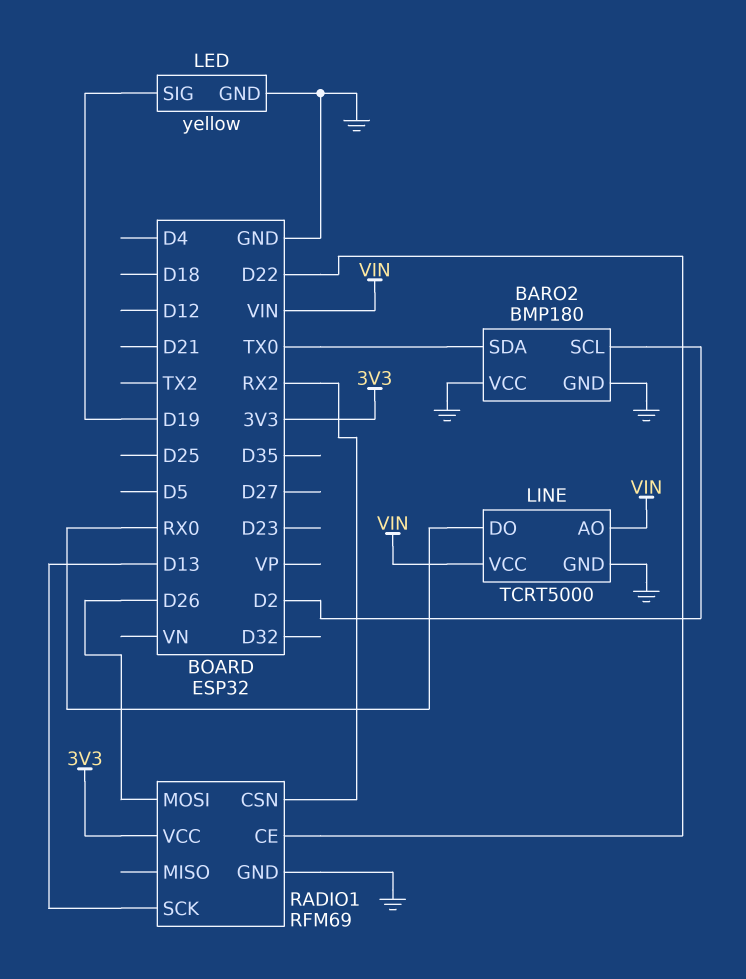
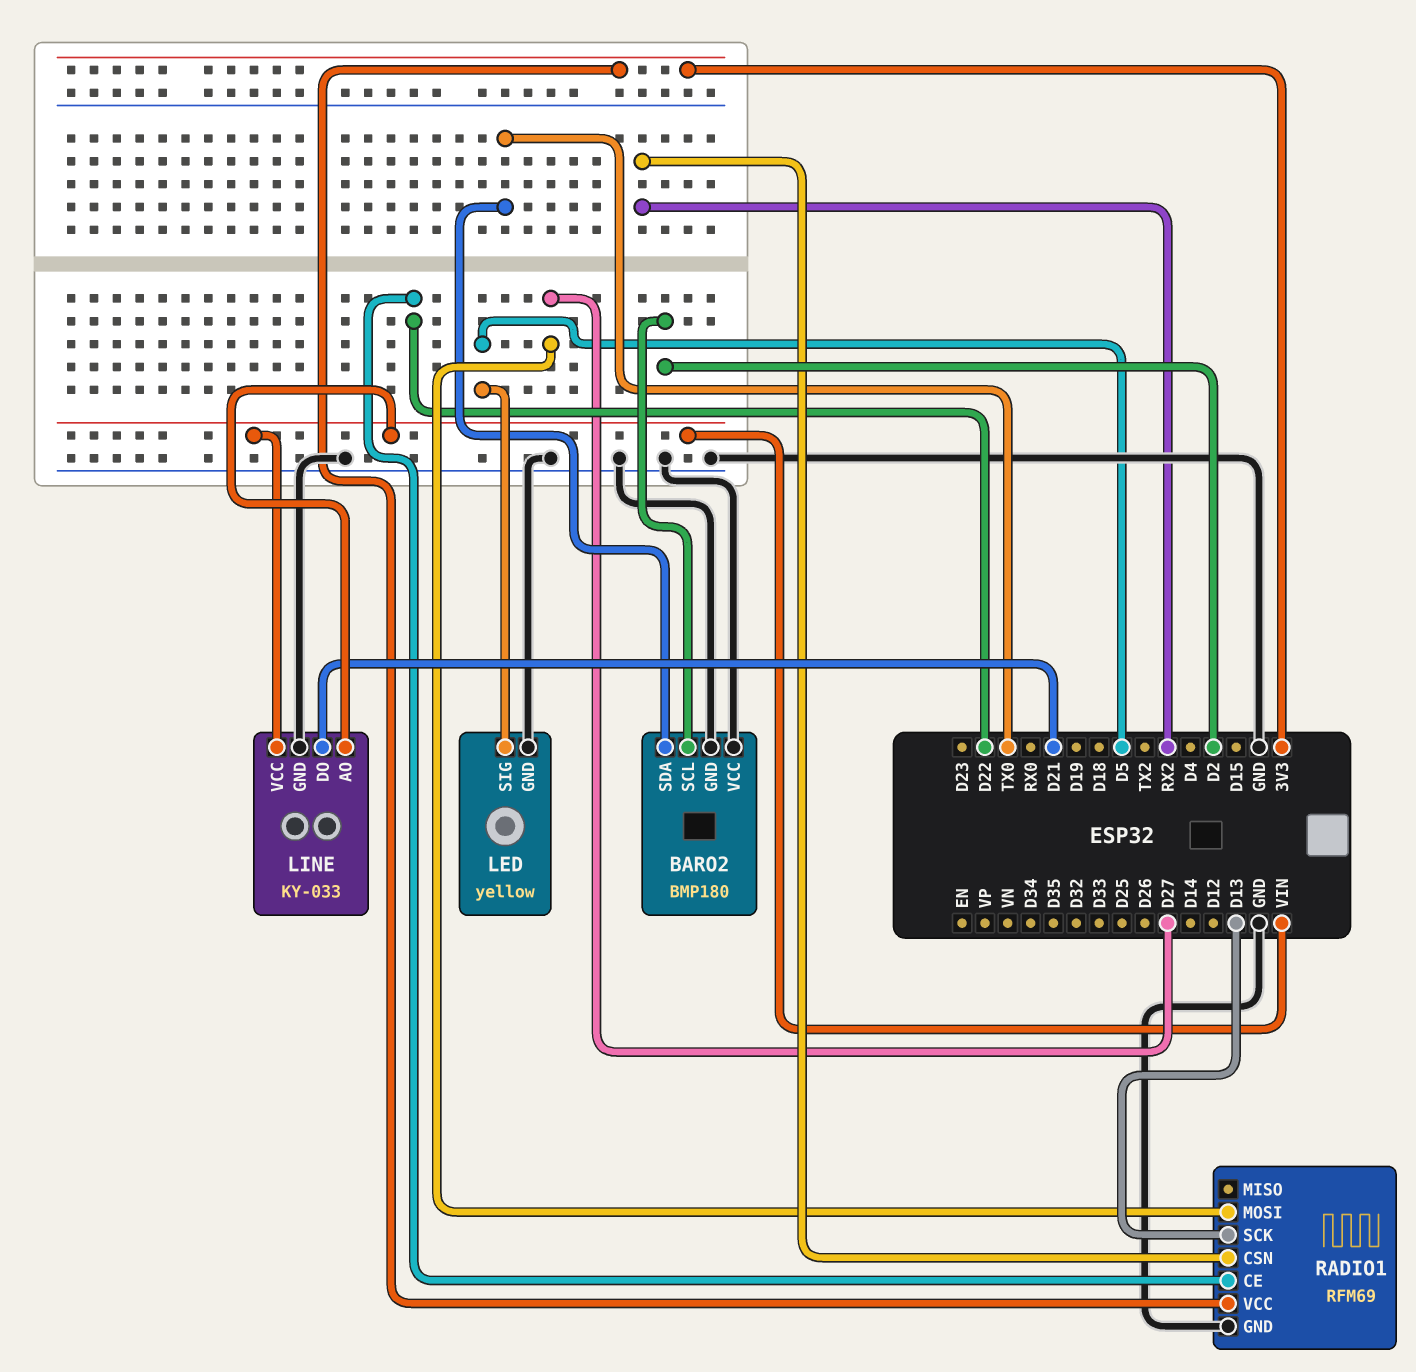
LED pin SIG: D19 -> D5
LINE: TCRT5000 -> KY-033
LINE pin DO: RX0 -> D21
RADIO1 pin MOSI: D26 -> D27

